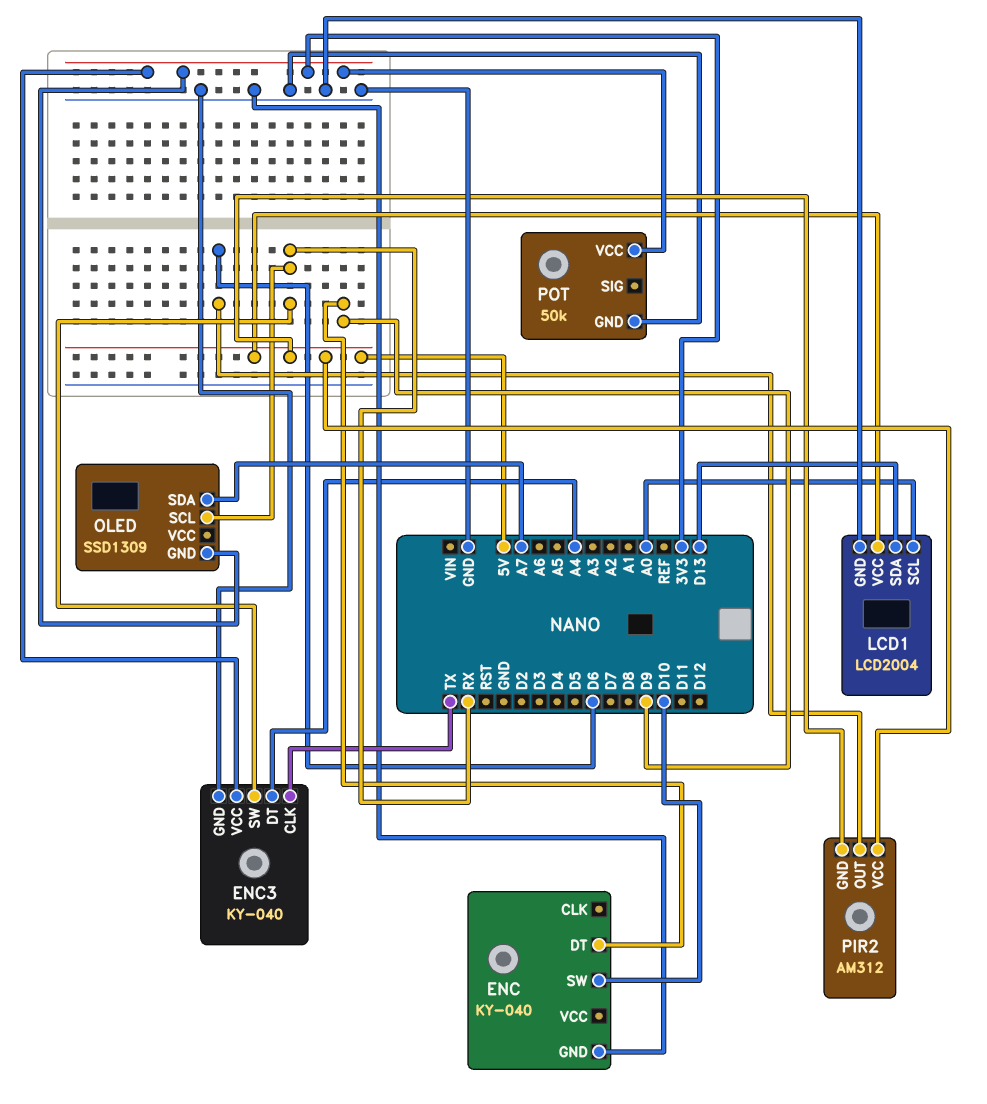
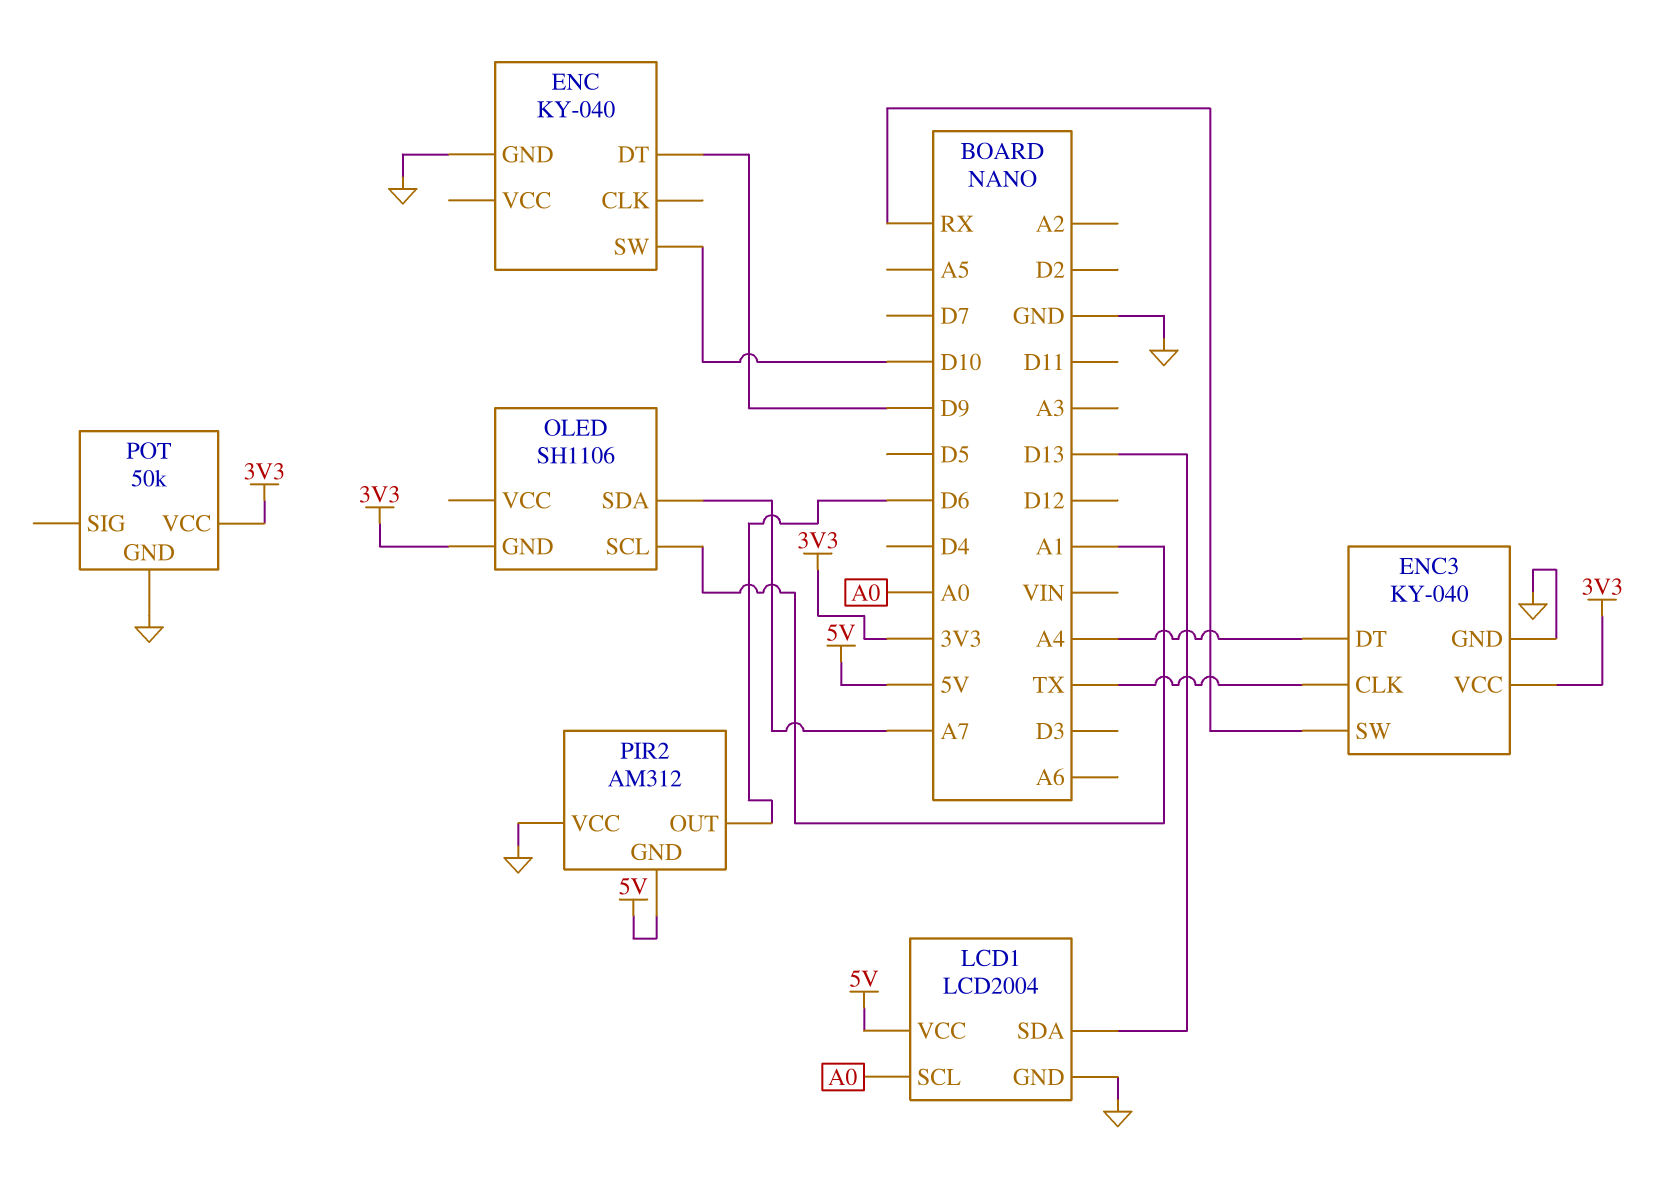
OLED: SSD1309 -> SH1106
OLED pin SCL: RX -> A1
PIR2 pin VCC: 5V -> GND

